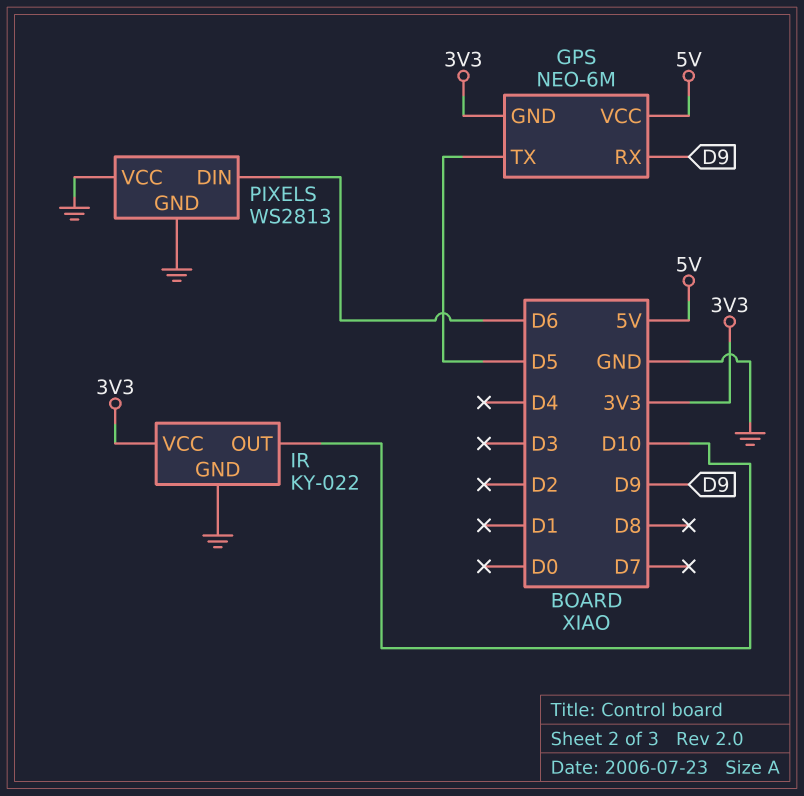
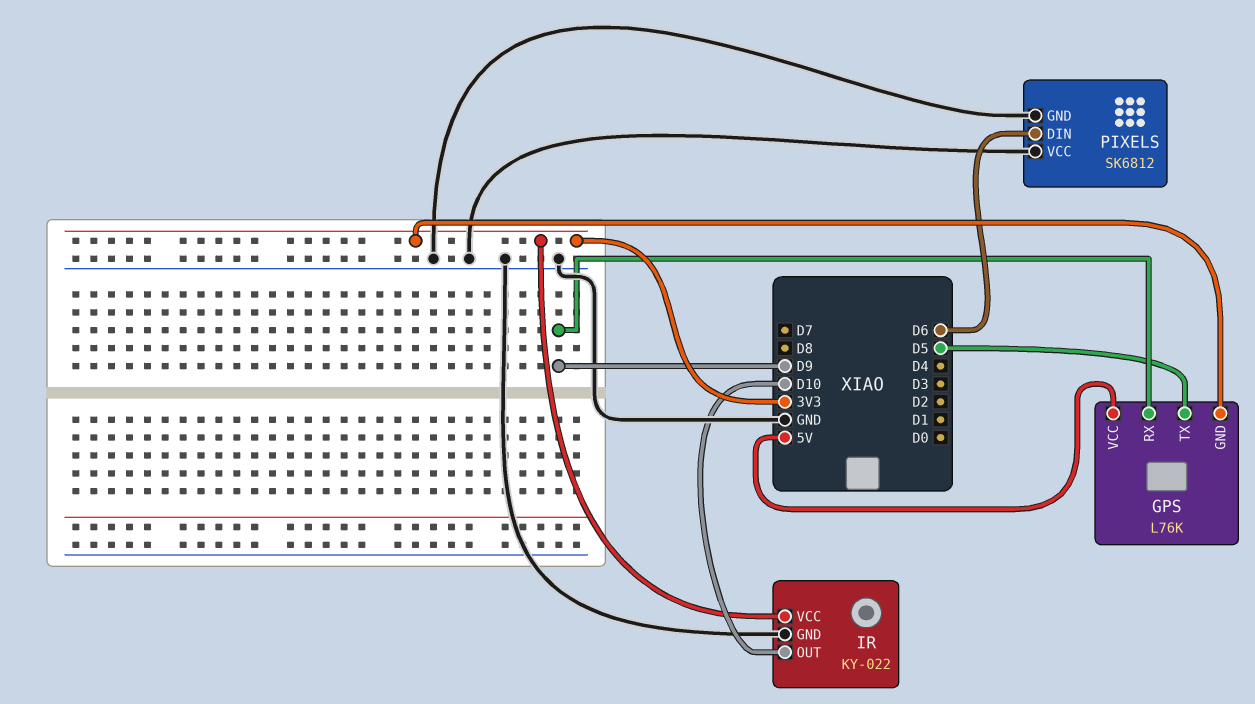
GPS: NEO-6M -> L76K
PIXELS: WS2813 -> SK6812

